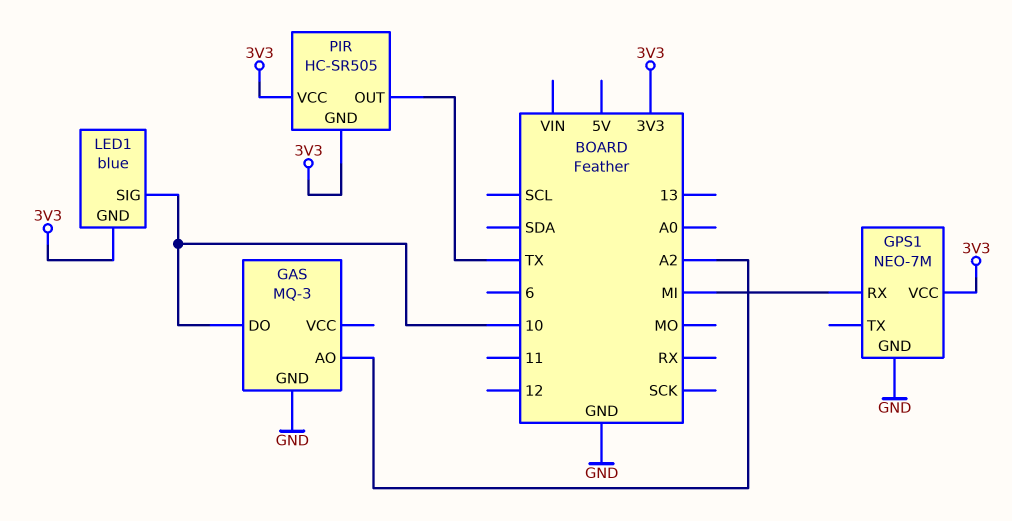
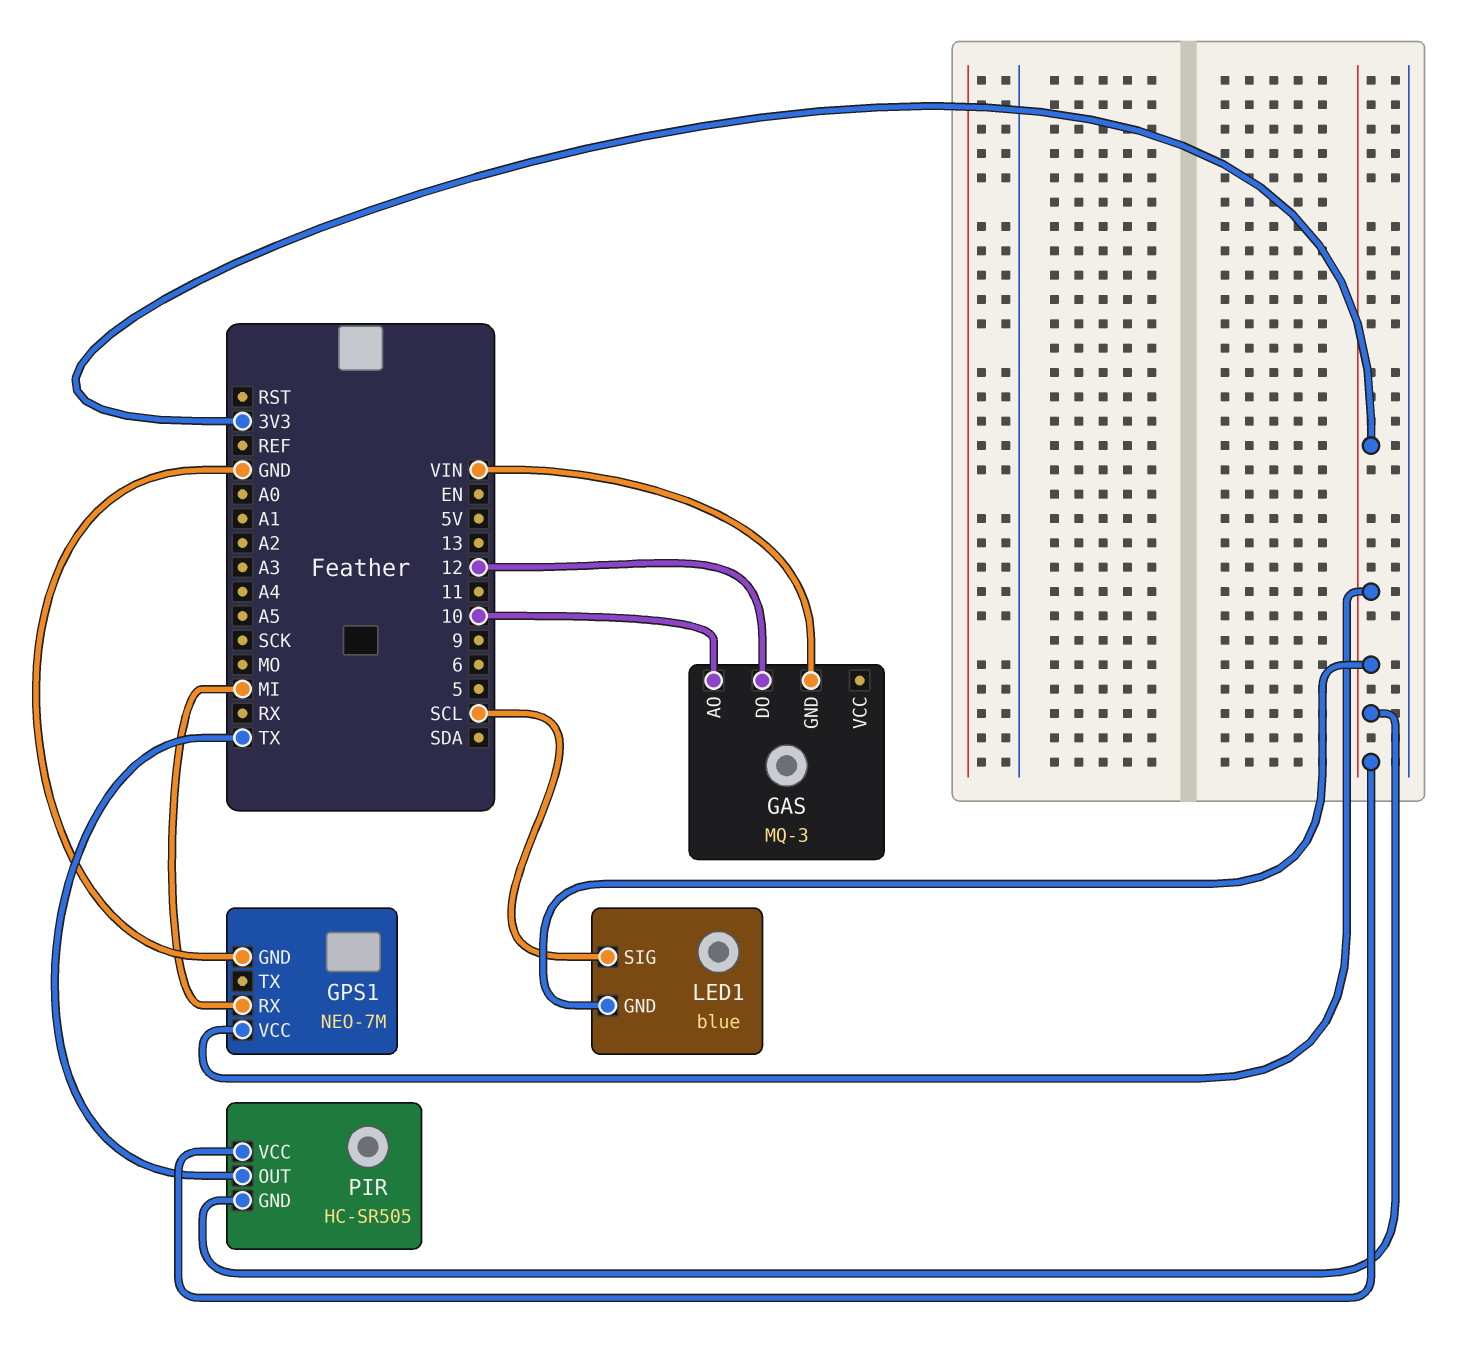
GAS pin AO: A2 -> 10
GAS pin DO: 10 -> 12
GAS pin GND: GND -> VIN
LED1 pin SIG: 10 -> SCL

